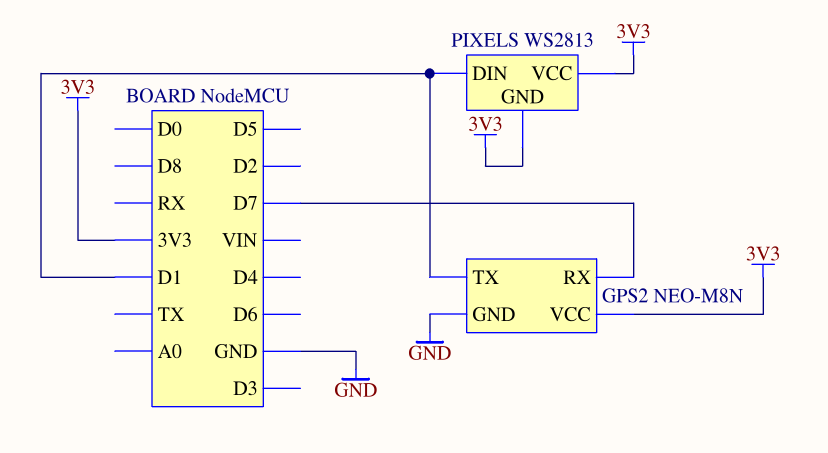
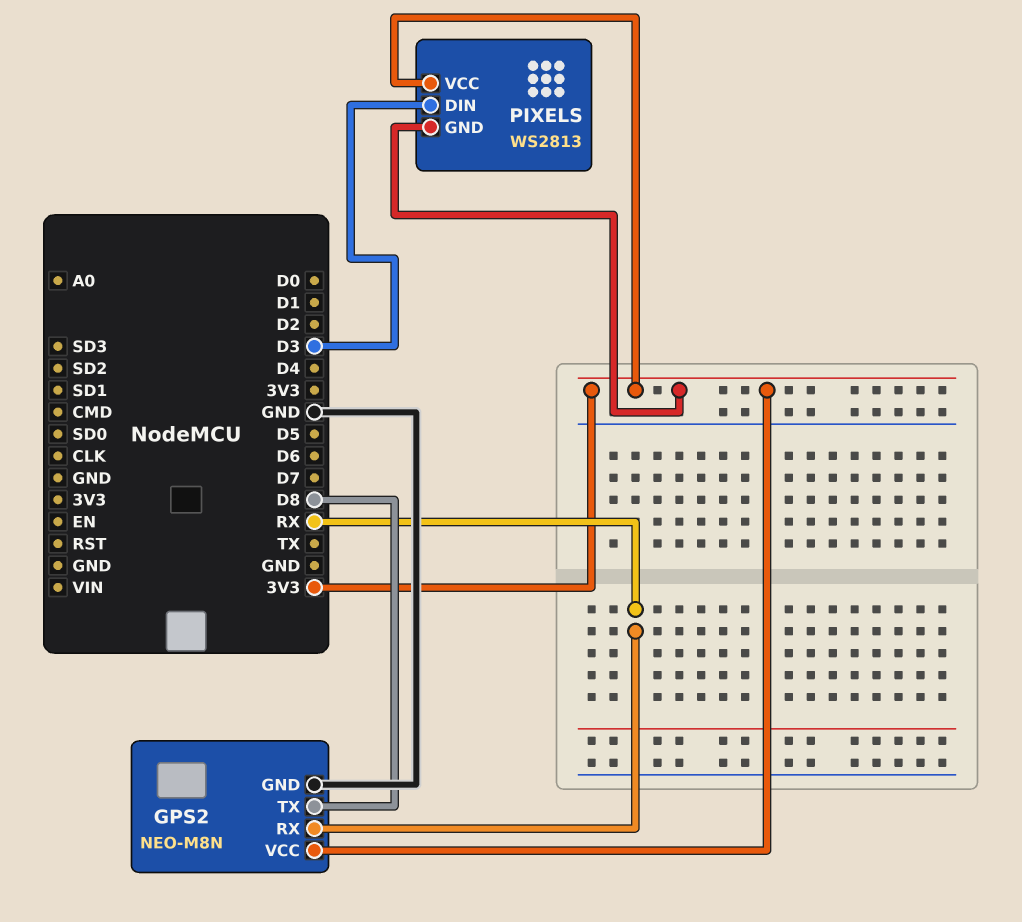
GPS2 pin RX: D7 -> RX
GPS2 pin TX: D1 -> D8
PIXELS pin DIN: D1 -> D3

